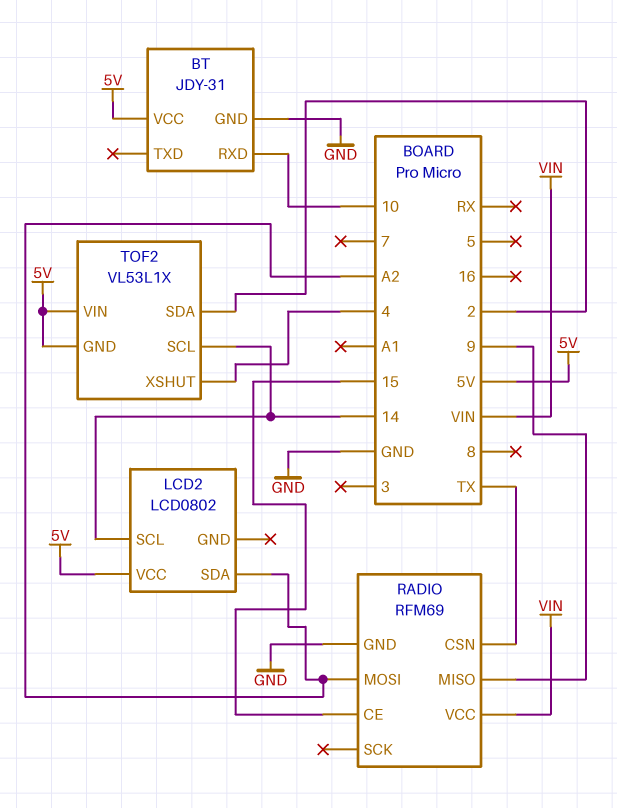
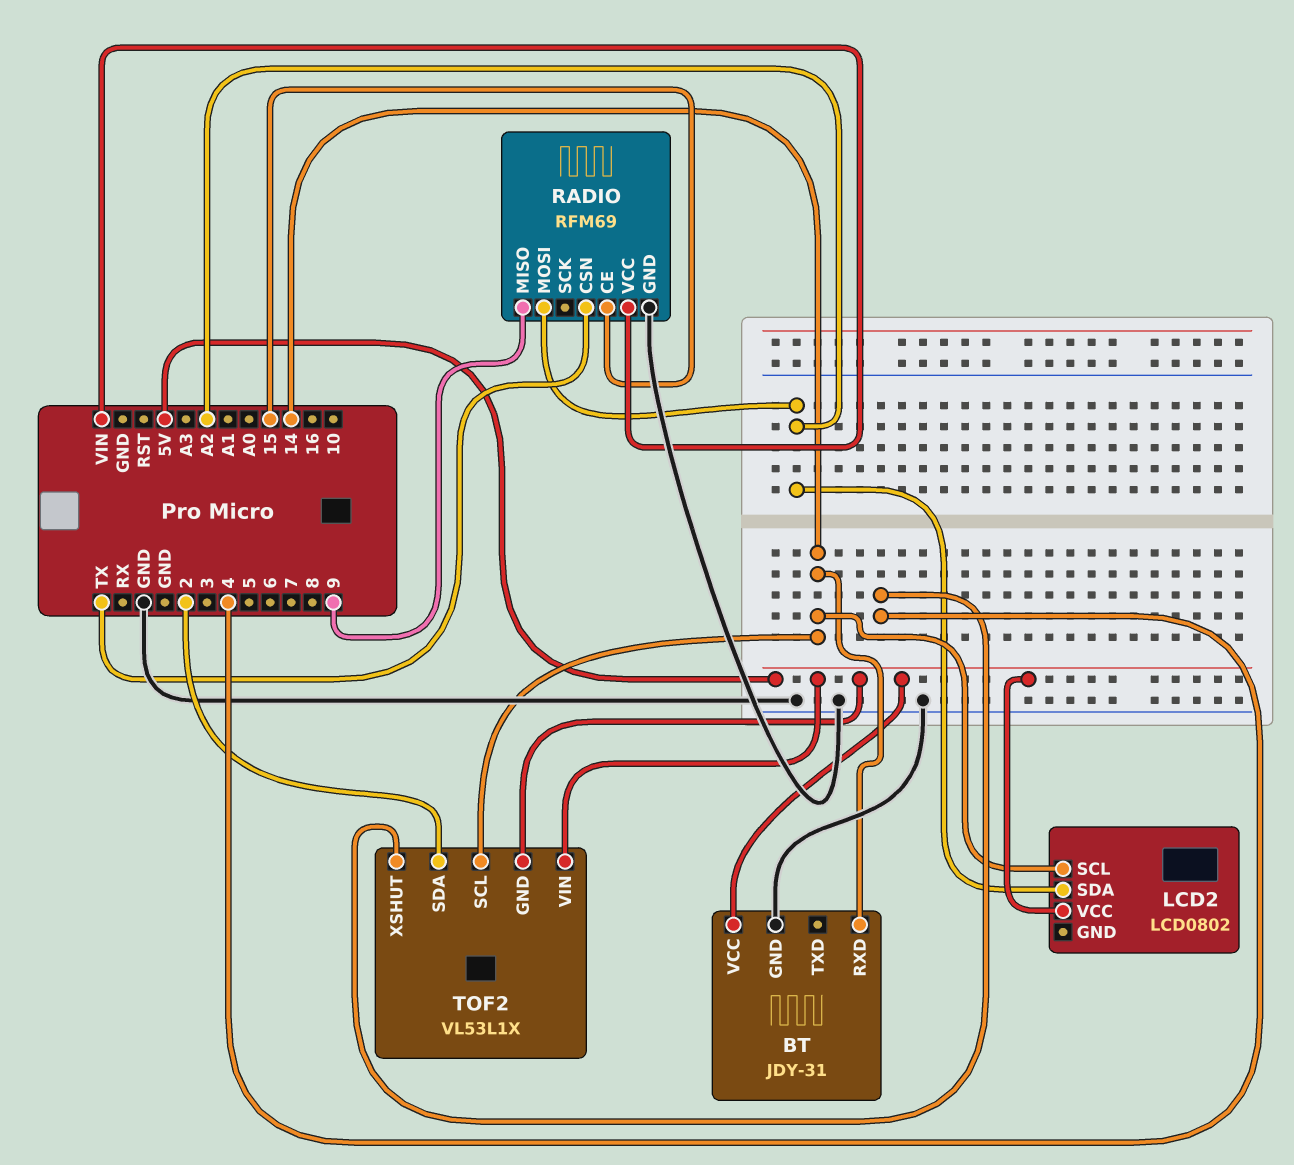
BT pin RXD: 10 -> 14

